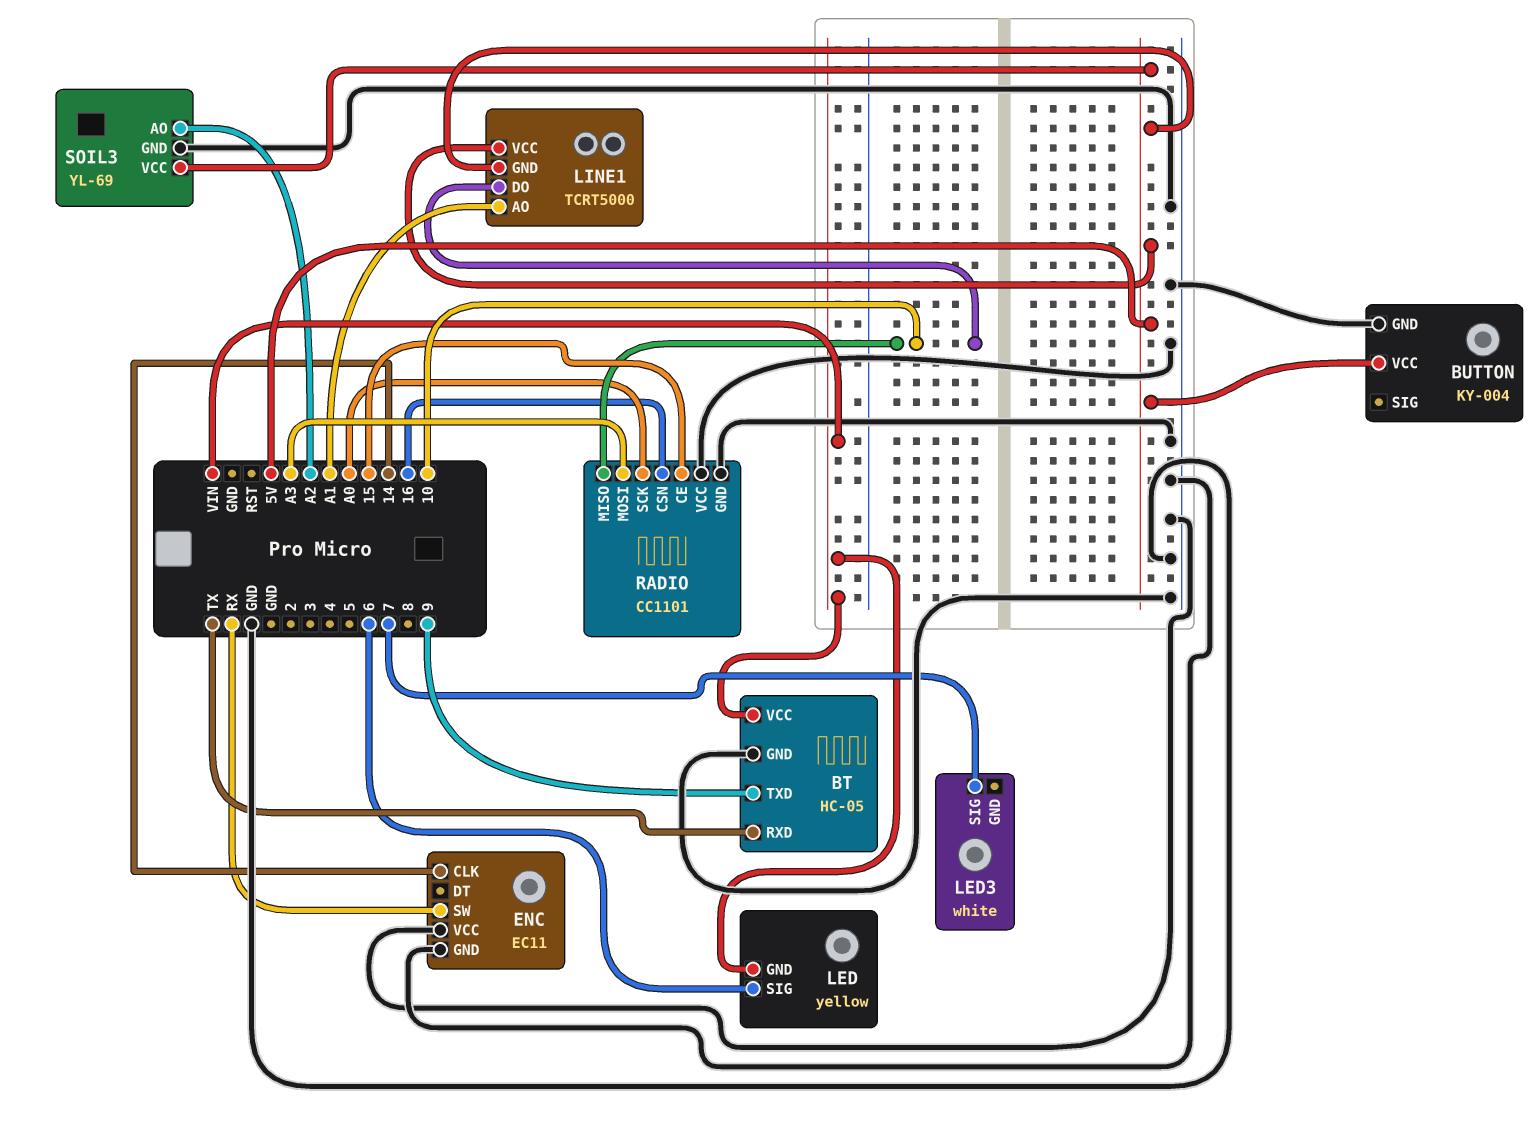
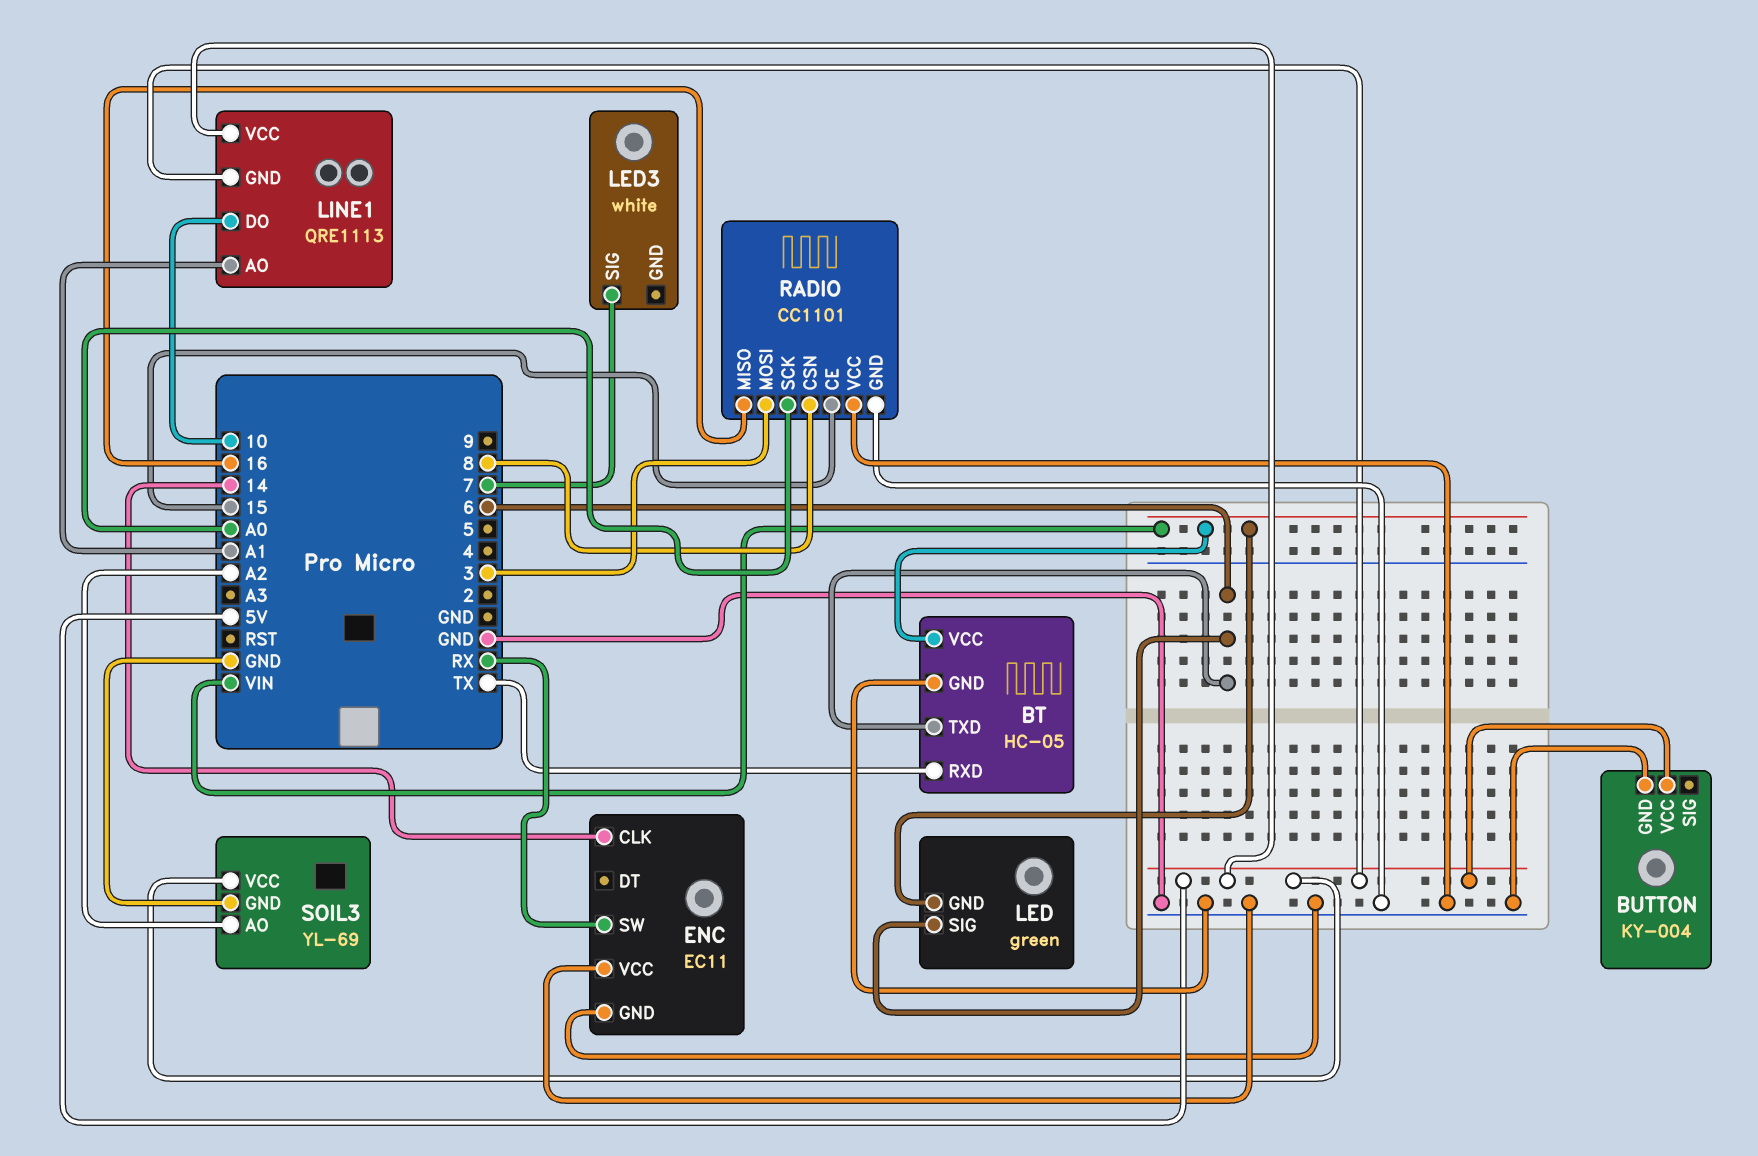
BT pin TXD: 9 -> 6
LED: yellow -> green
LINE1: TCRT5000 -> QRE1113
RADIO pin CSN: 16 -> 8
RADIO pin MISO: 10 -> 16
RADIO pin MOSI: A3 -> 3

